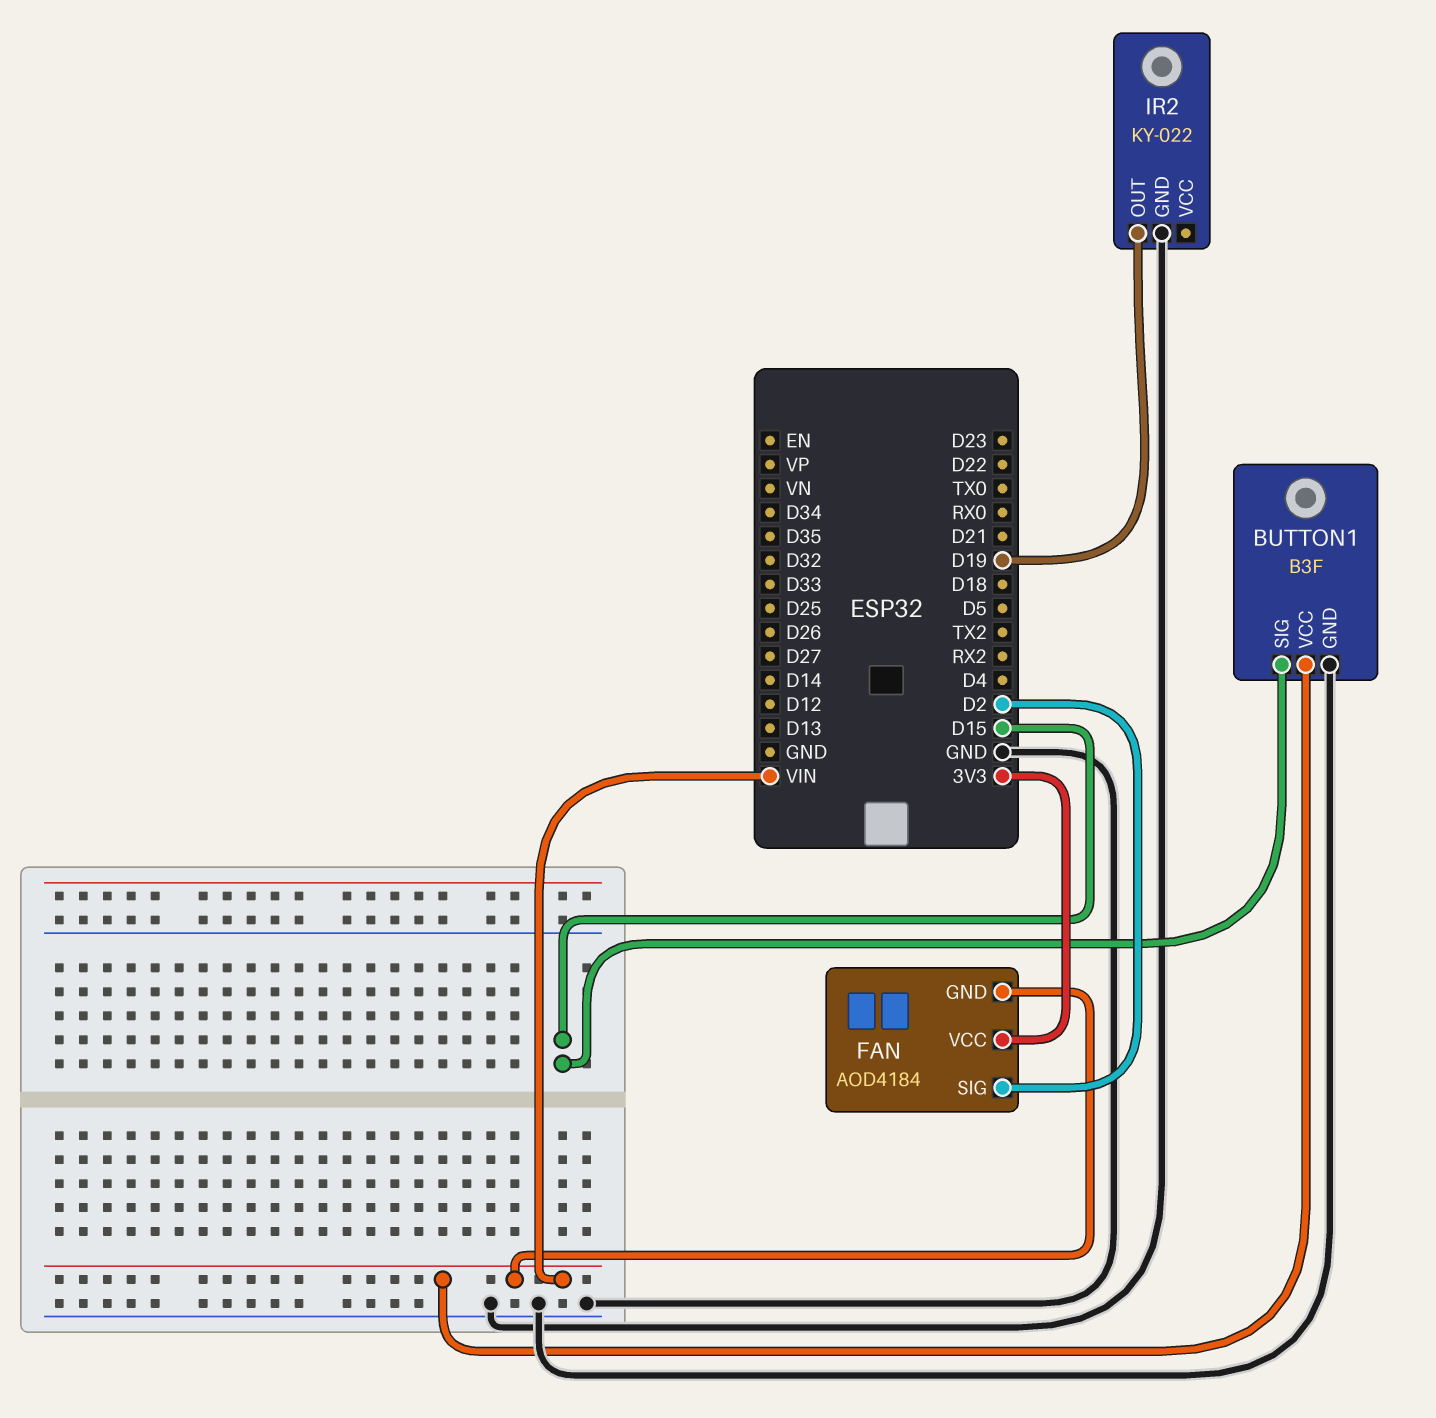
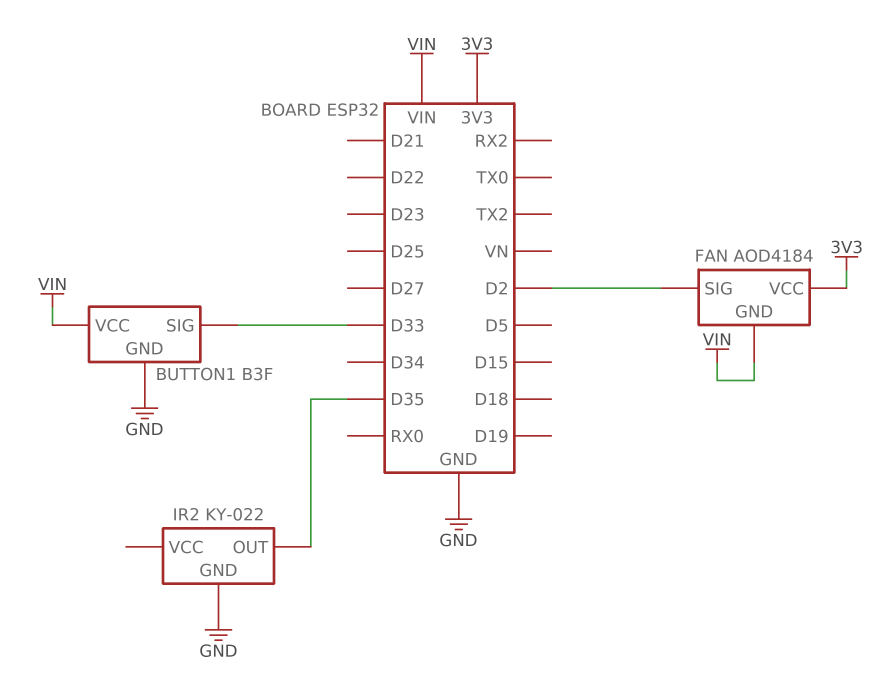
BUTTON1 pin SIG: D15 -> D33
IR2 pin OUT: D19 -> D35

